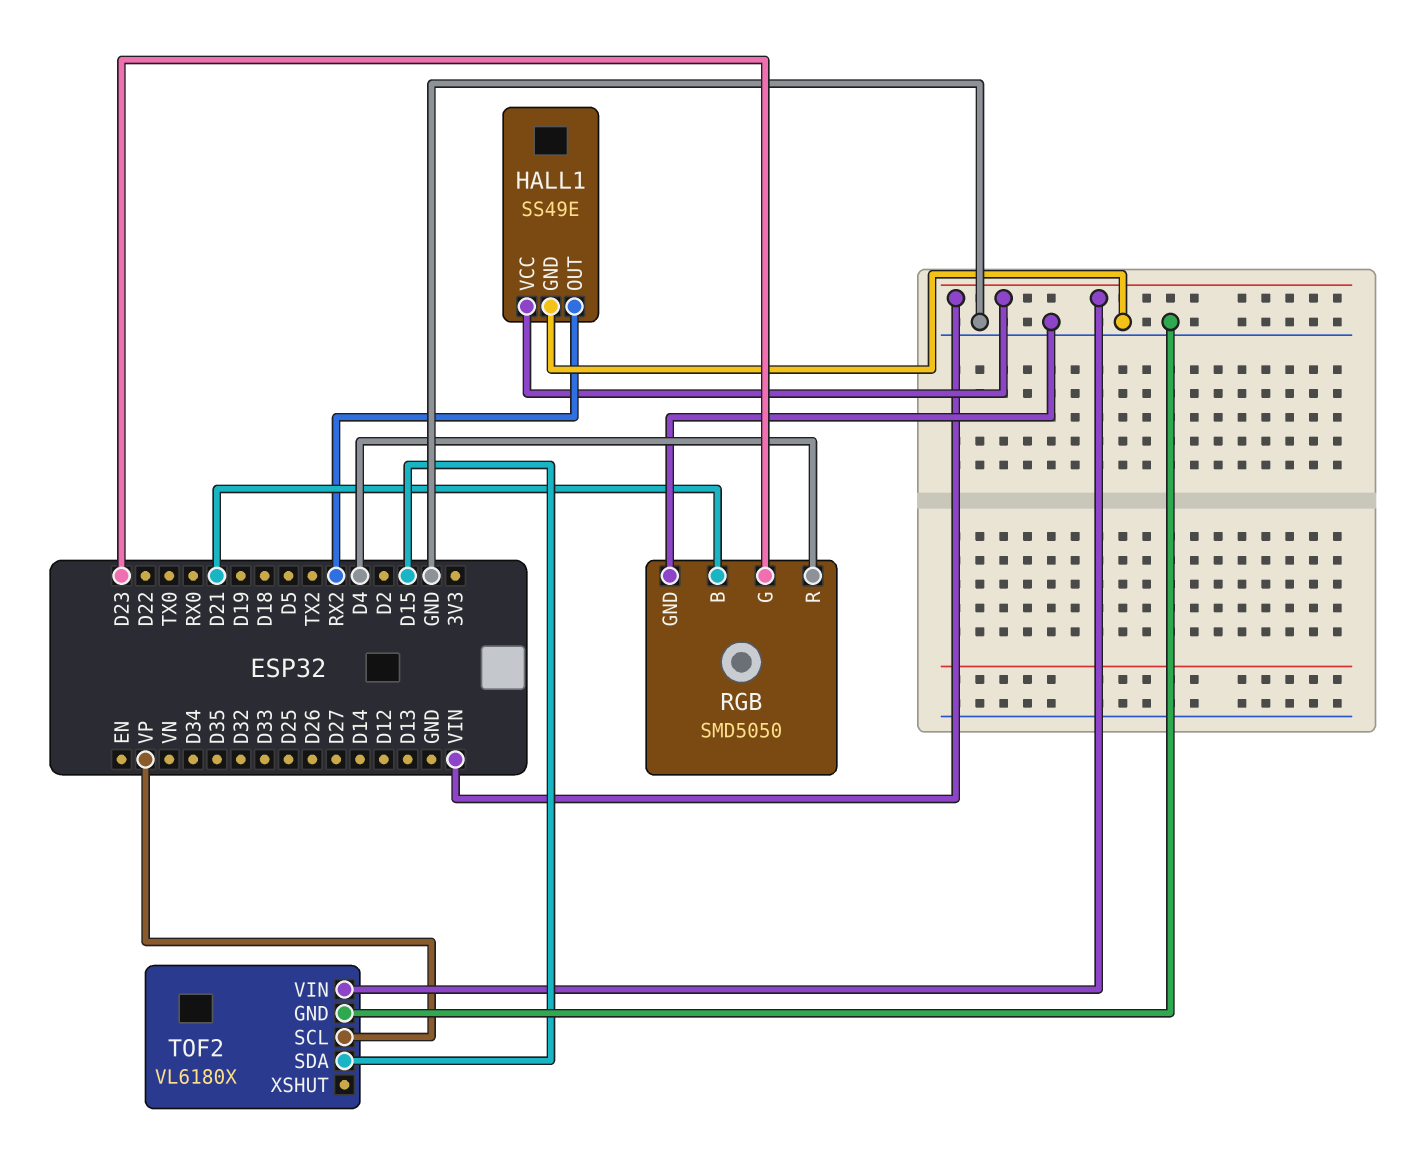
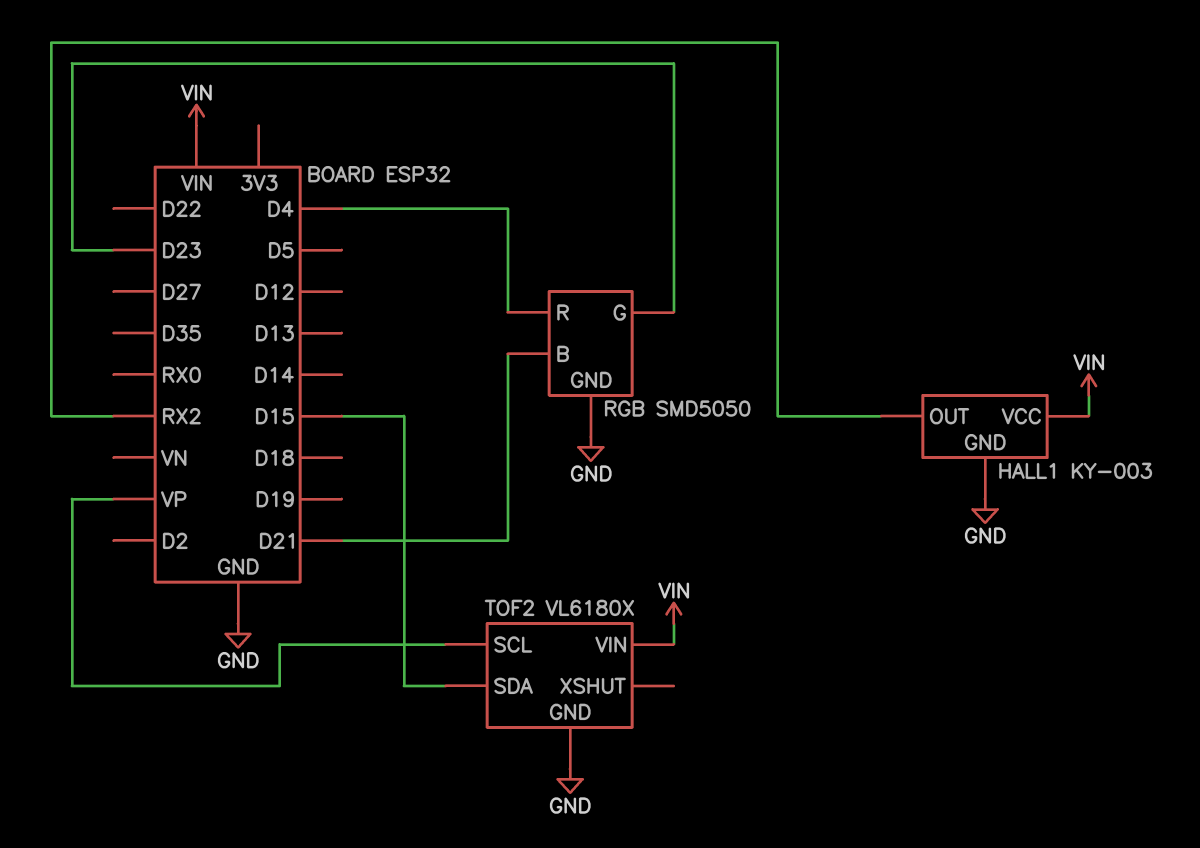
HALL1: SS49E -> KY-003

